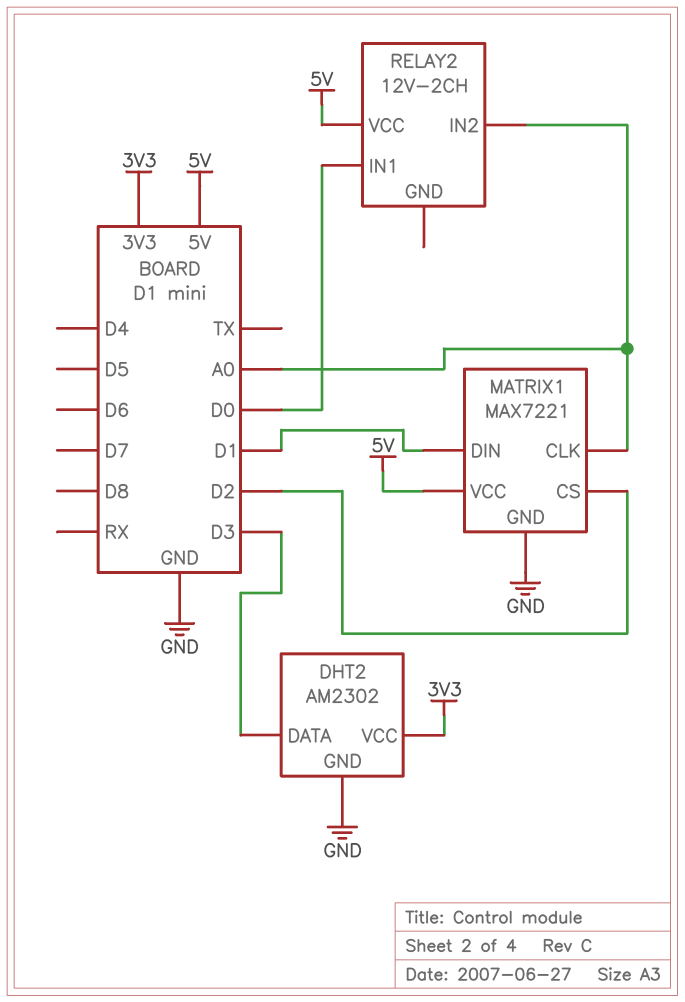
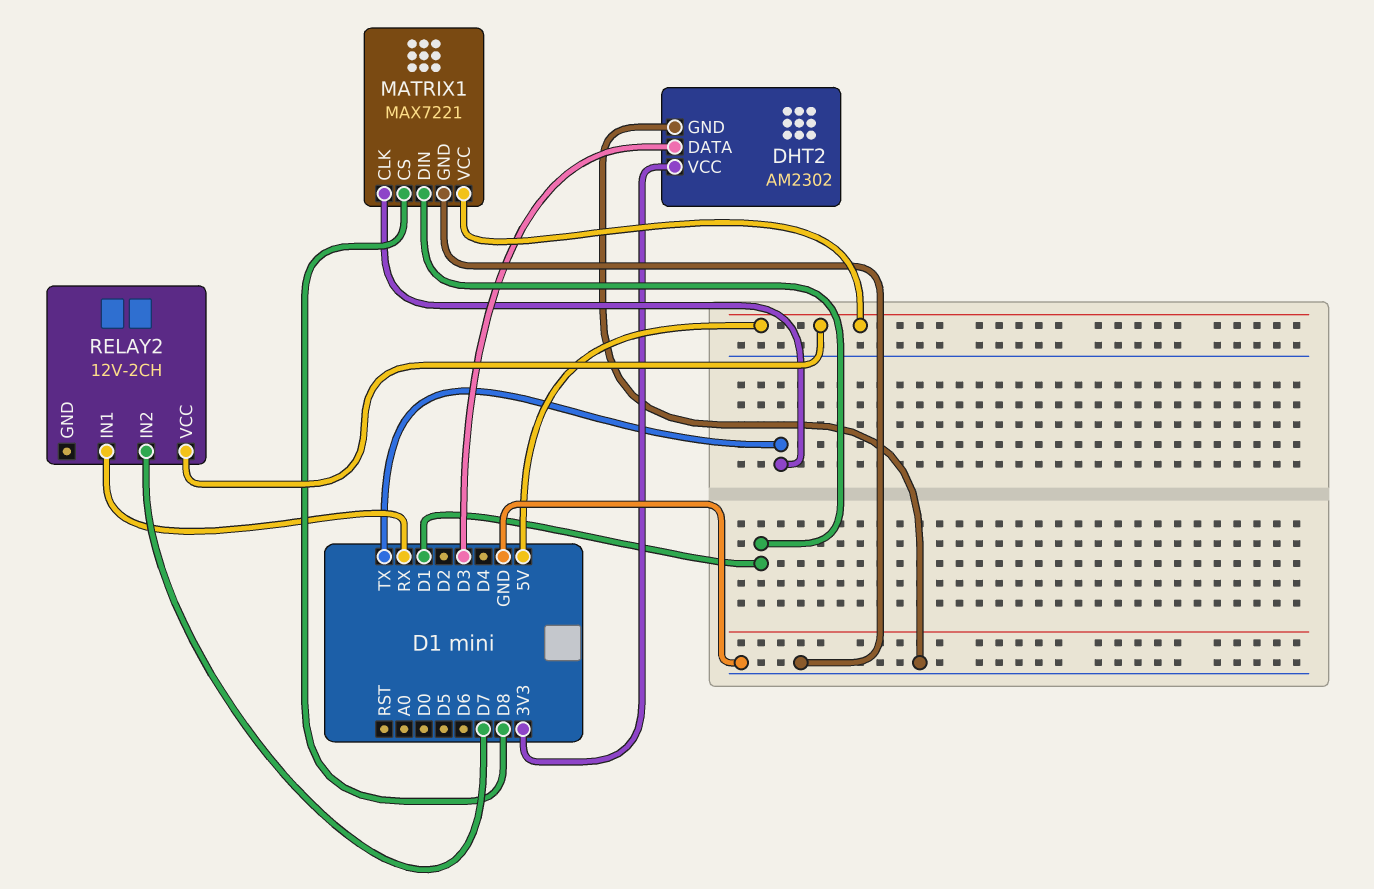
MATRIX1 pin CLK: A0 -> TX
MATRIX1 pin CS: D2 -> D8
RELAY2 pin IN1: D0 -> RX
RELAY2 pin IN2: A0 -> D7

